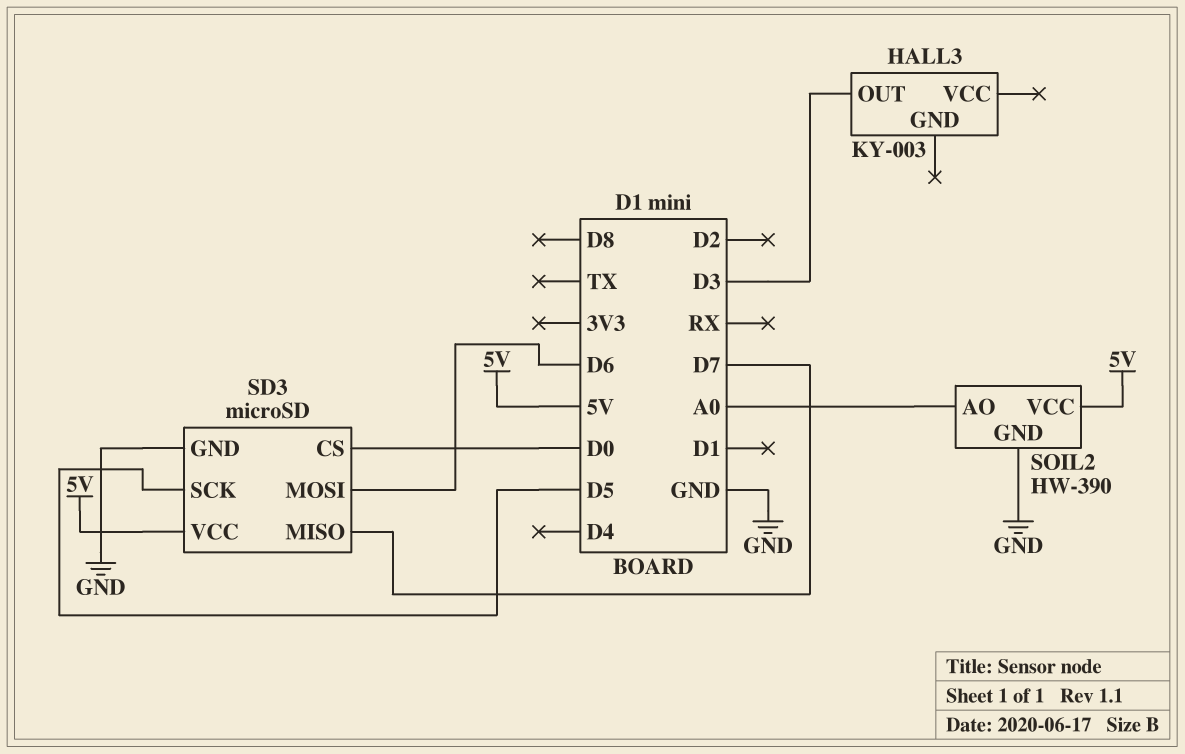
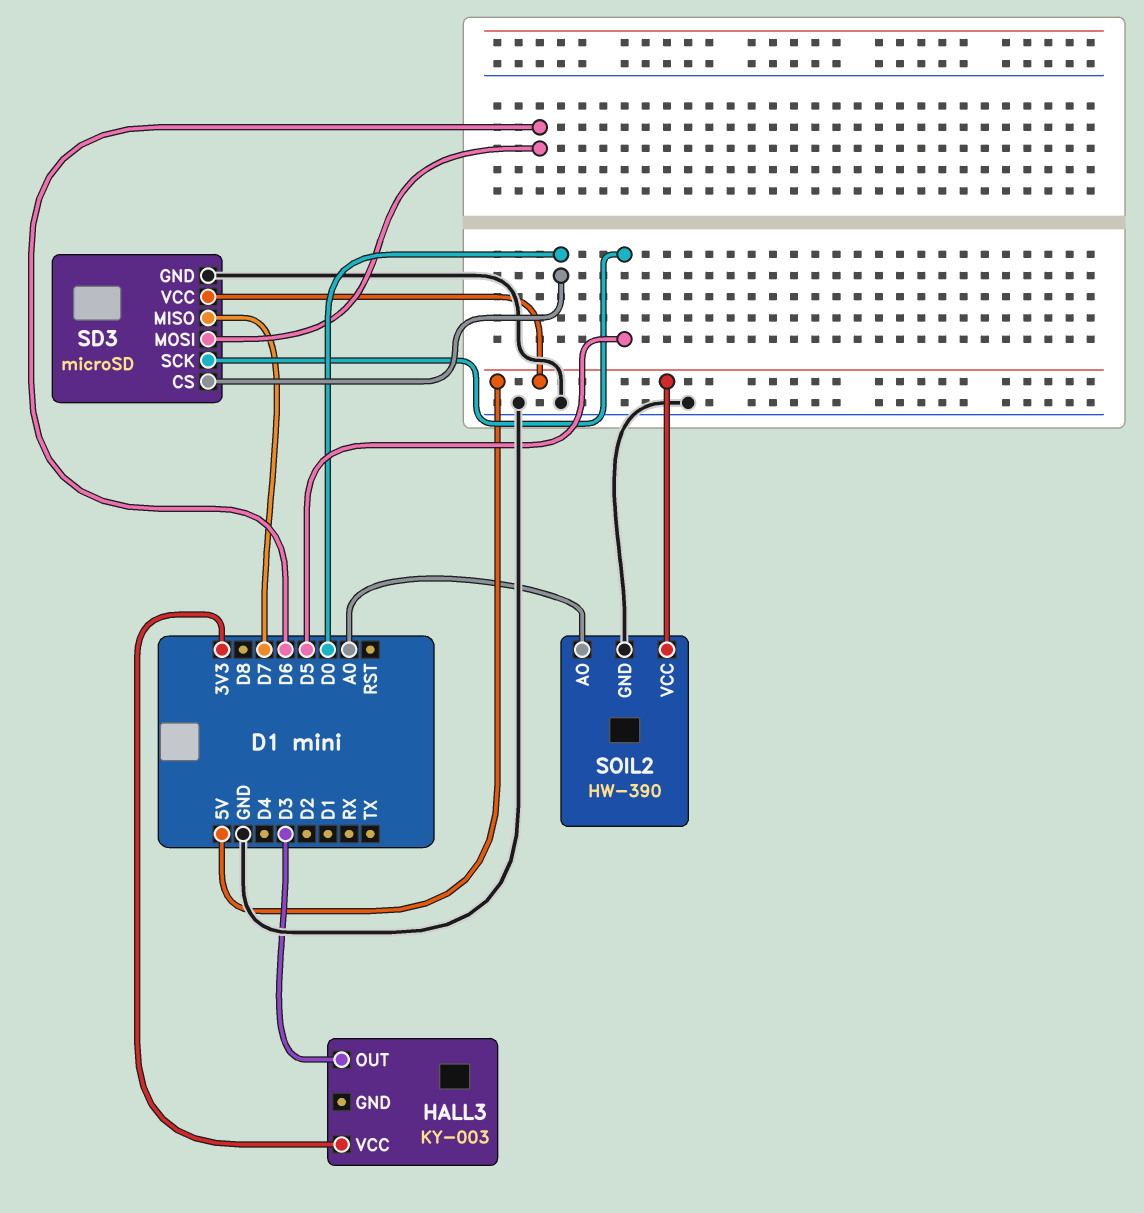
HALL3 pin VCC: none -> 3V3

